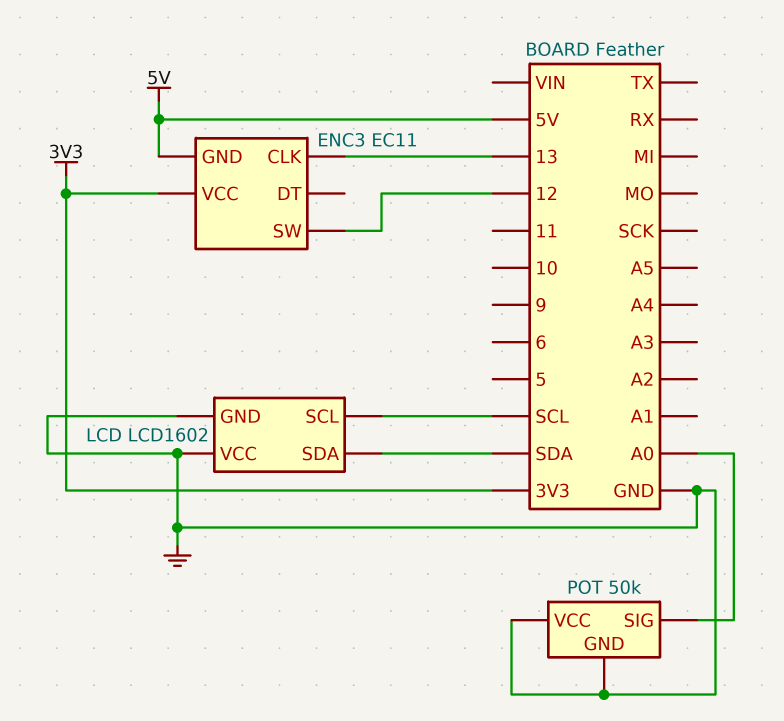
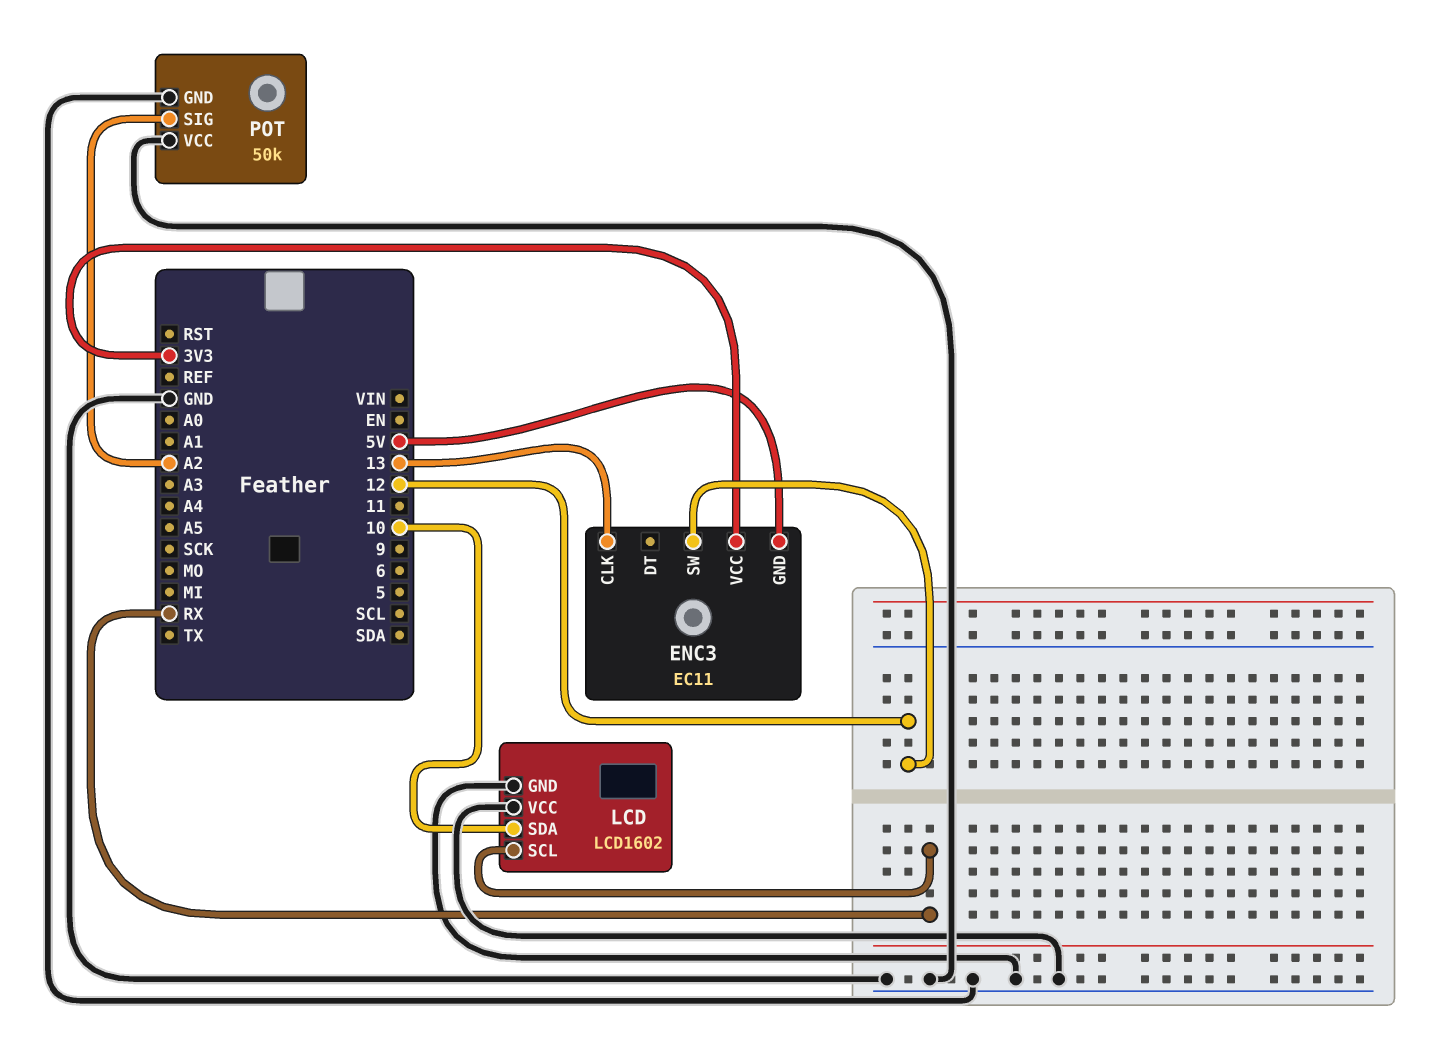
LCD pin SCL: SCL -> RX
LCD pin SDA: SDA -> 10
POT pin SIG: A0 -> A2

